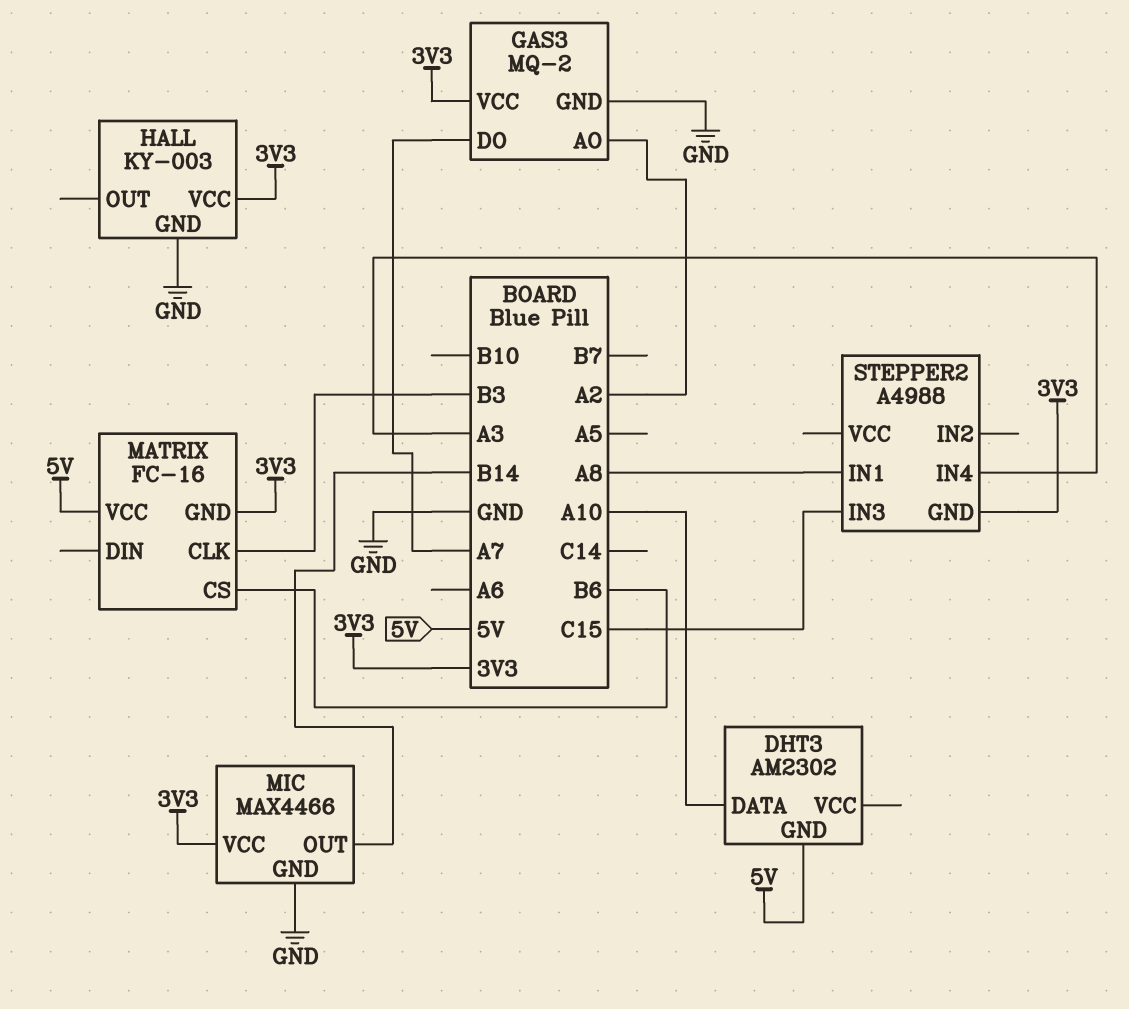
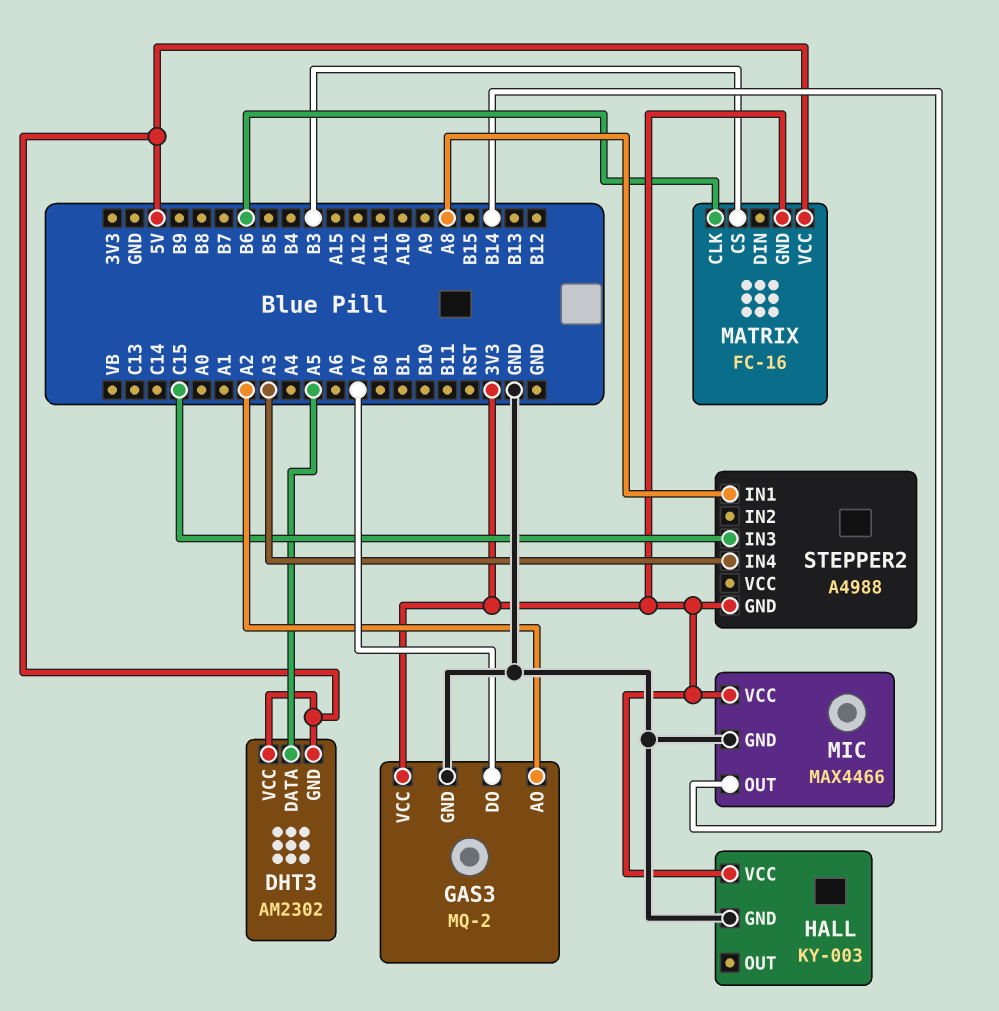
DHT3 pin DATA: A10 -> A5
DHT3 pin VCC: none -> 5V
MATRIX pin CLK: B3 -> B6
MATRIX pin CS: B6 -> B3

